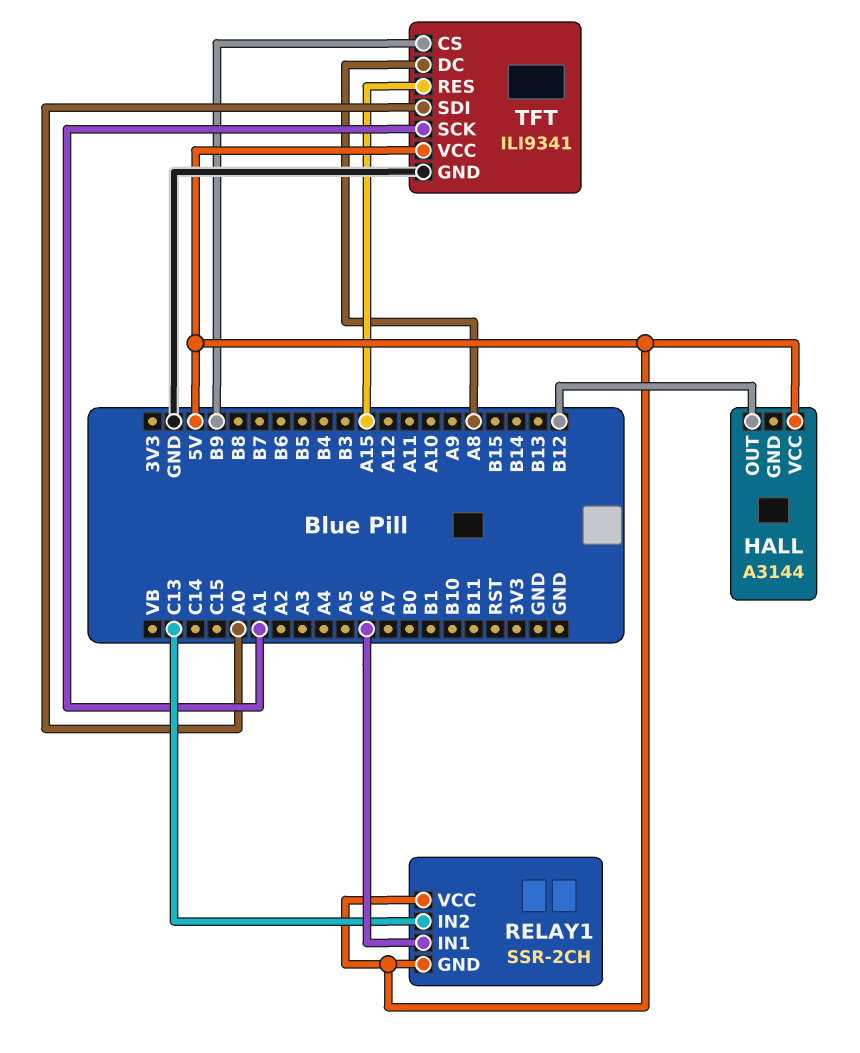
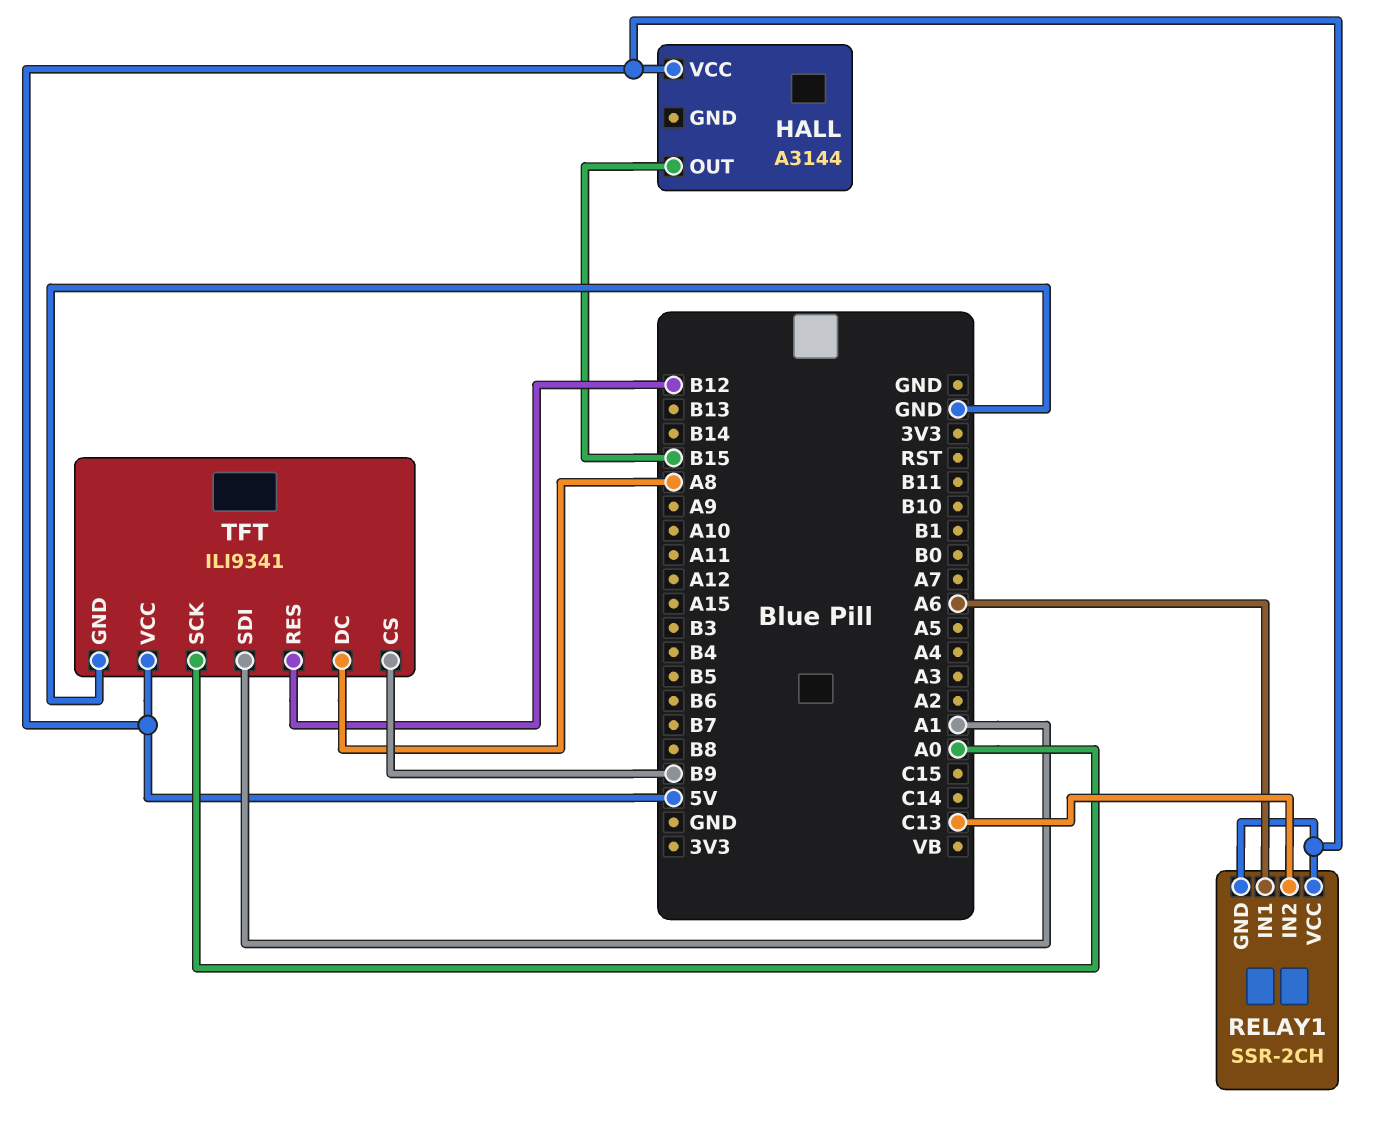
HALL pin OUT: B12 -> B15
TFT pin RES: A15 -> B12
TFT pin SCK: A1 -> A0
TFT pin SDI: A0 -> A1

